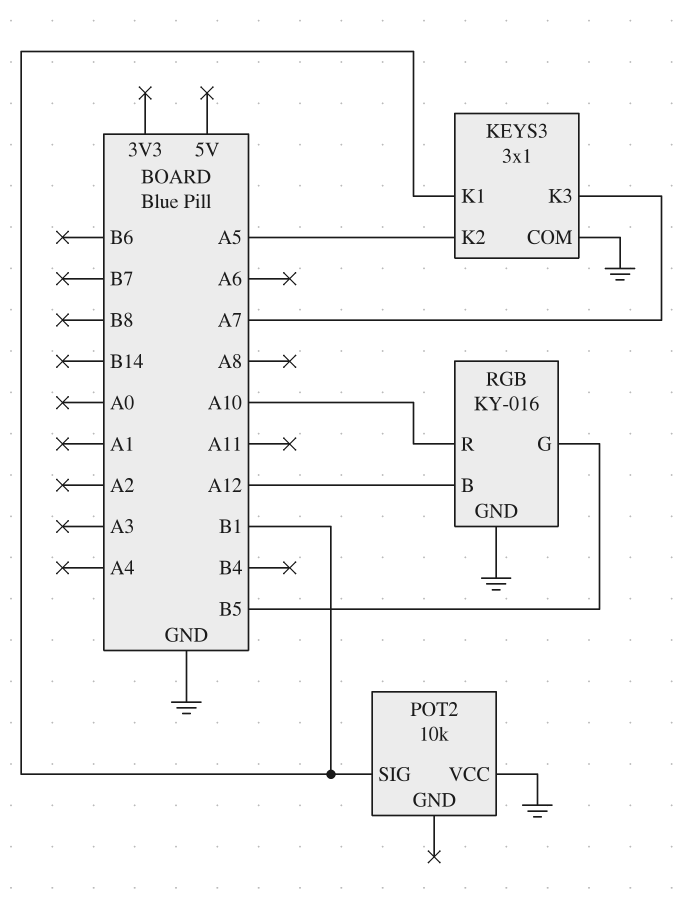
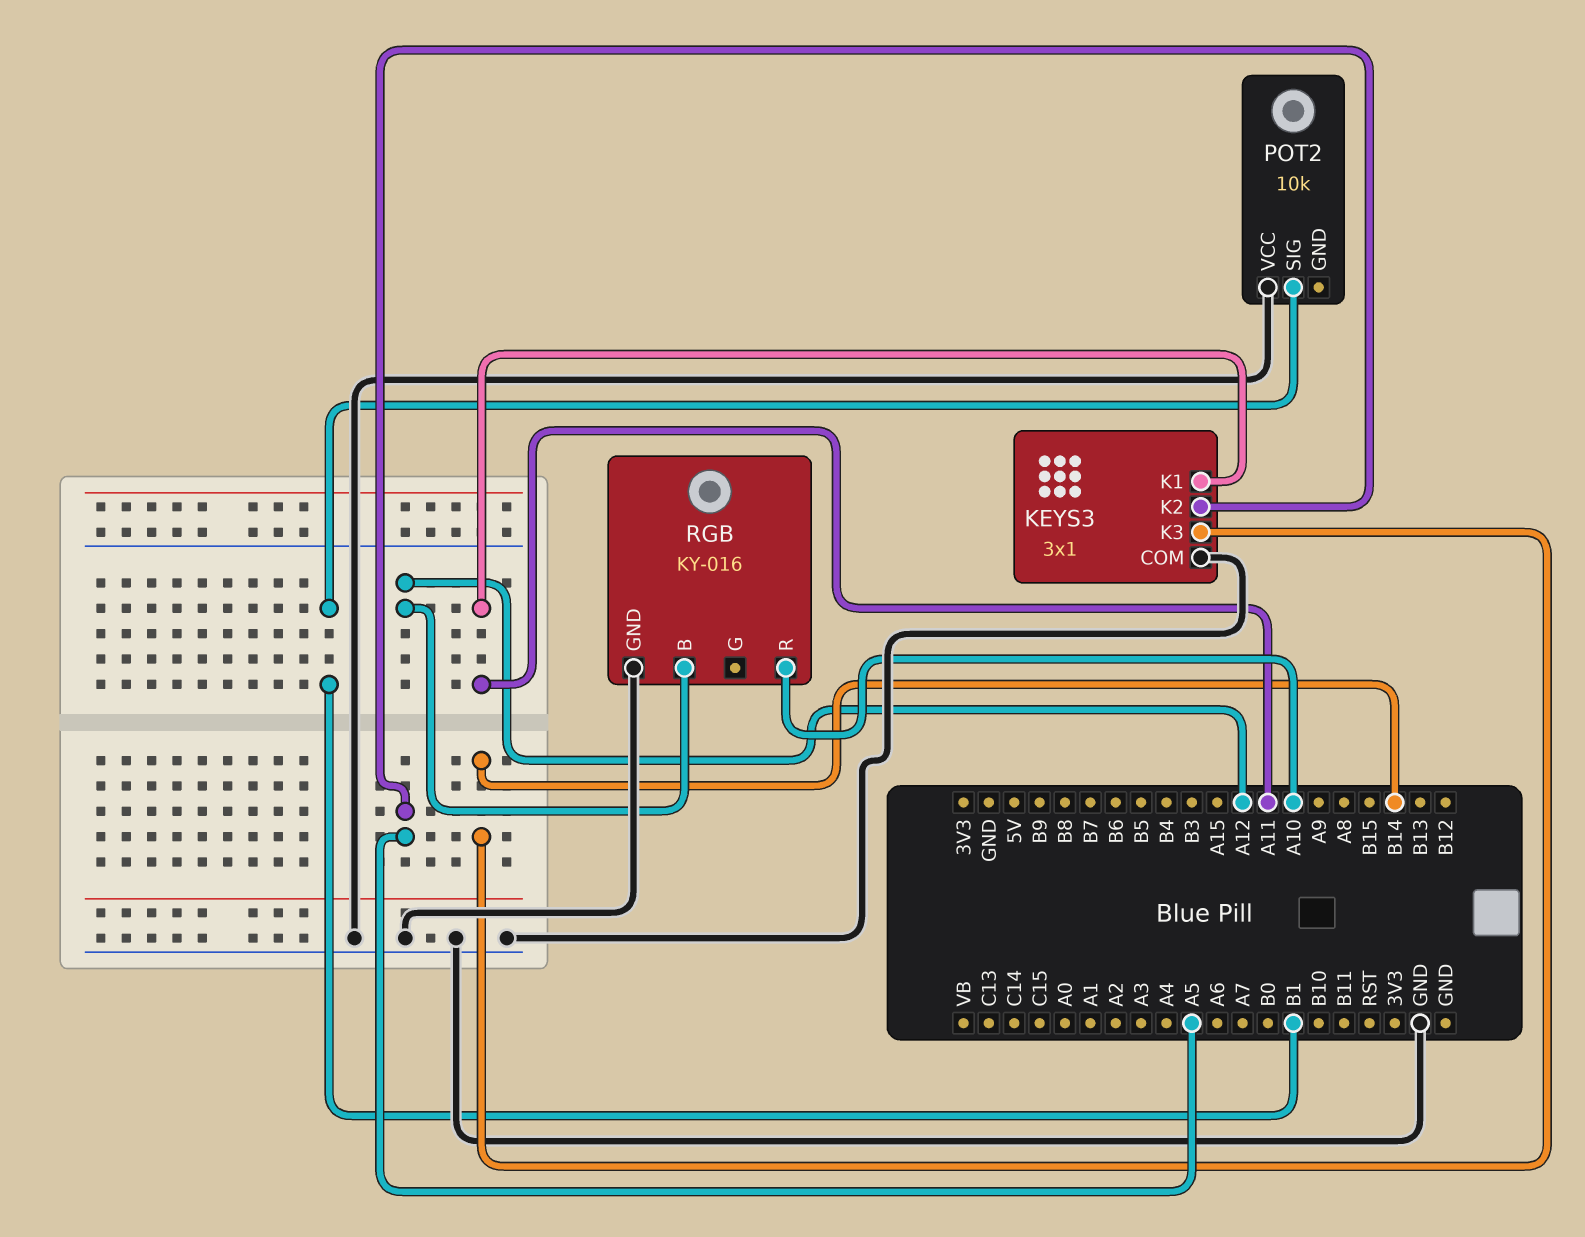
KEYS3 pin K1: B1 -> A11
KEYS3 pin K3: A7 -> B14
RGB pin G: B5 -> none

